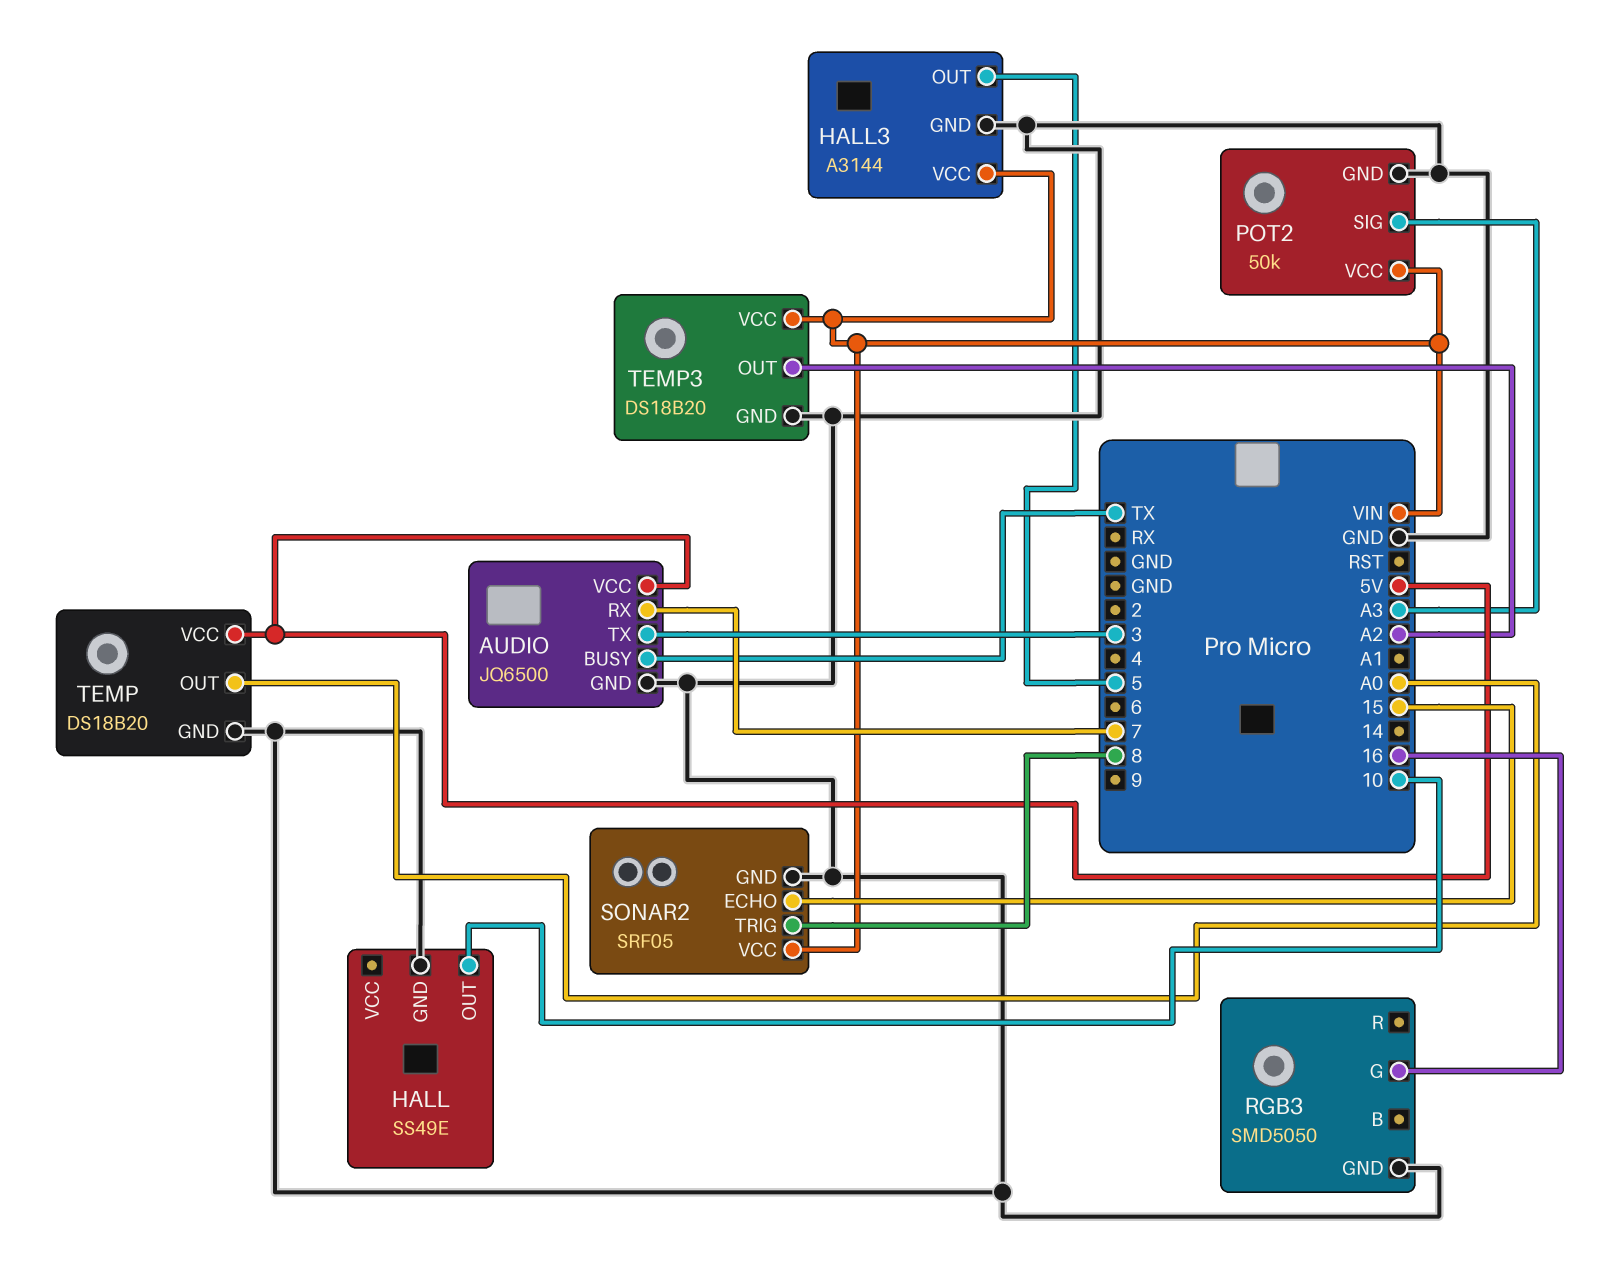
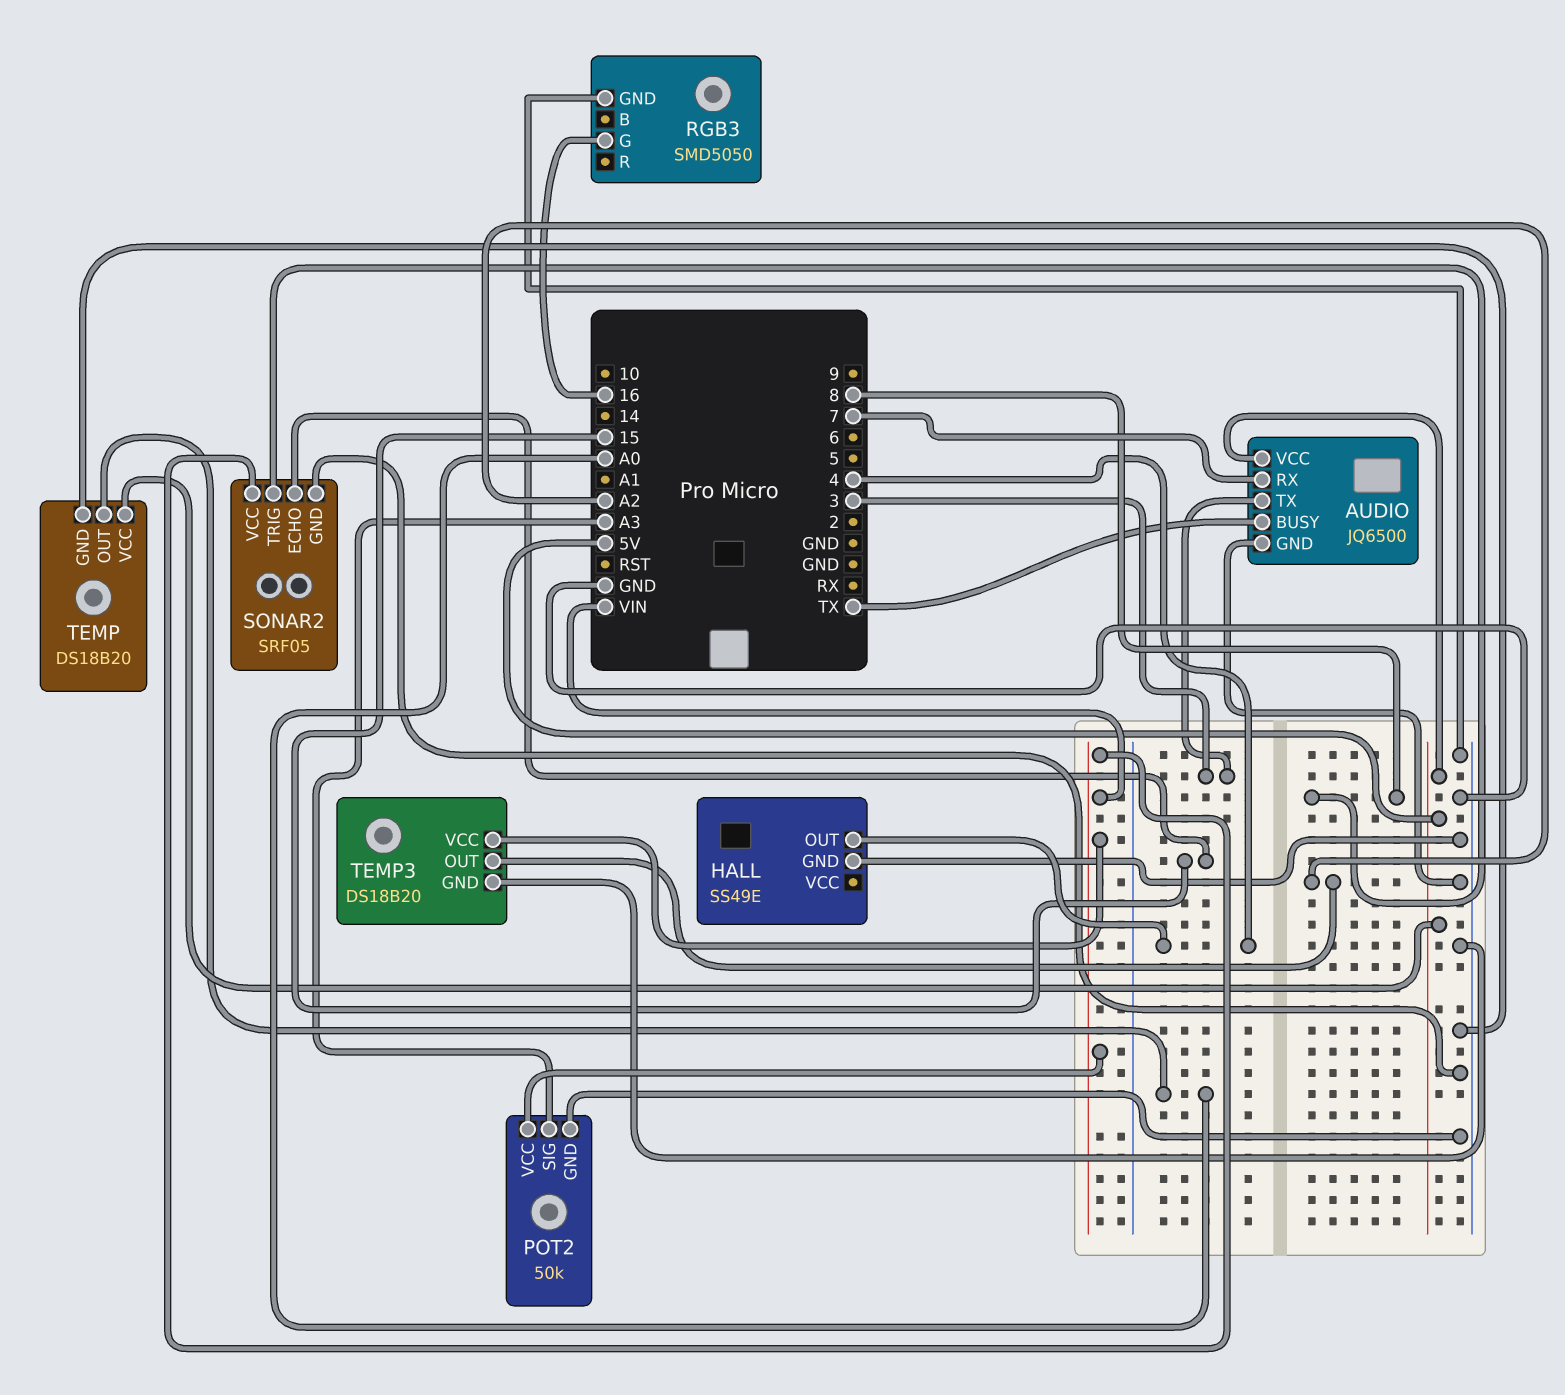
HALL pin OUT: 10 -> 4
HALL3: A3144 -> none
HALL3 pin GND: GND -> none
HALL3 pin OUT: 5 -> none
HALL3 pin VCC: VIN -> none

